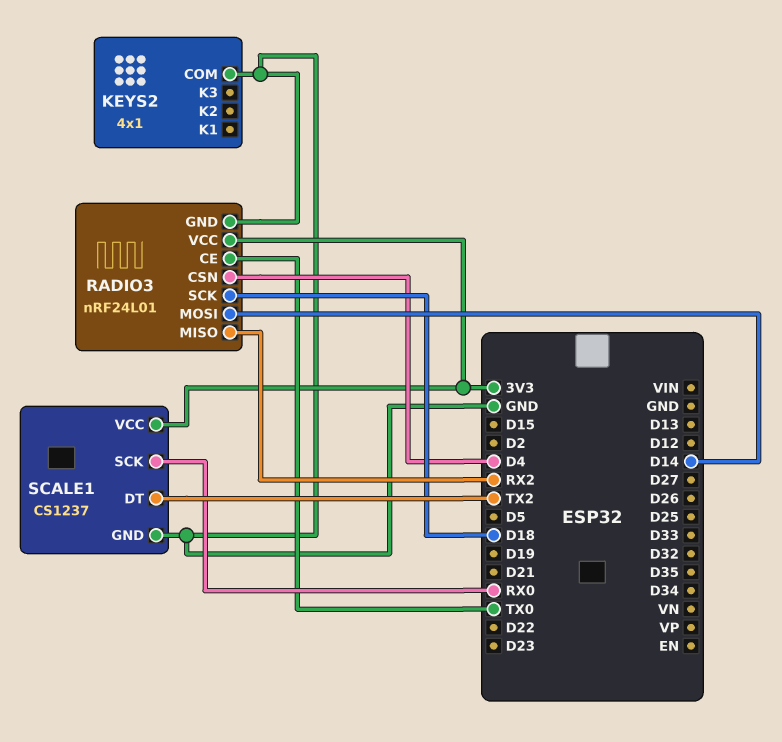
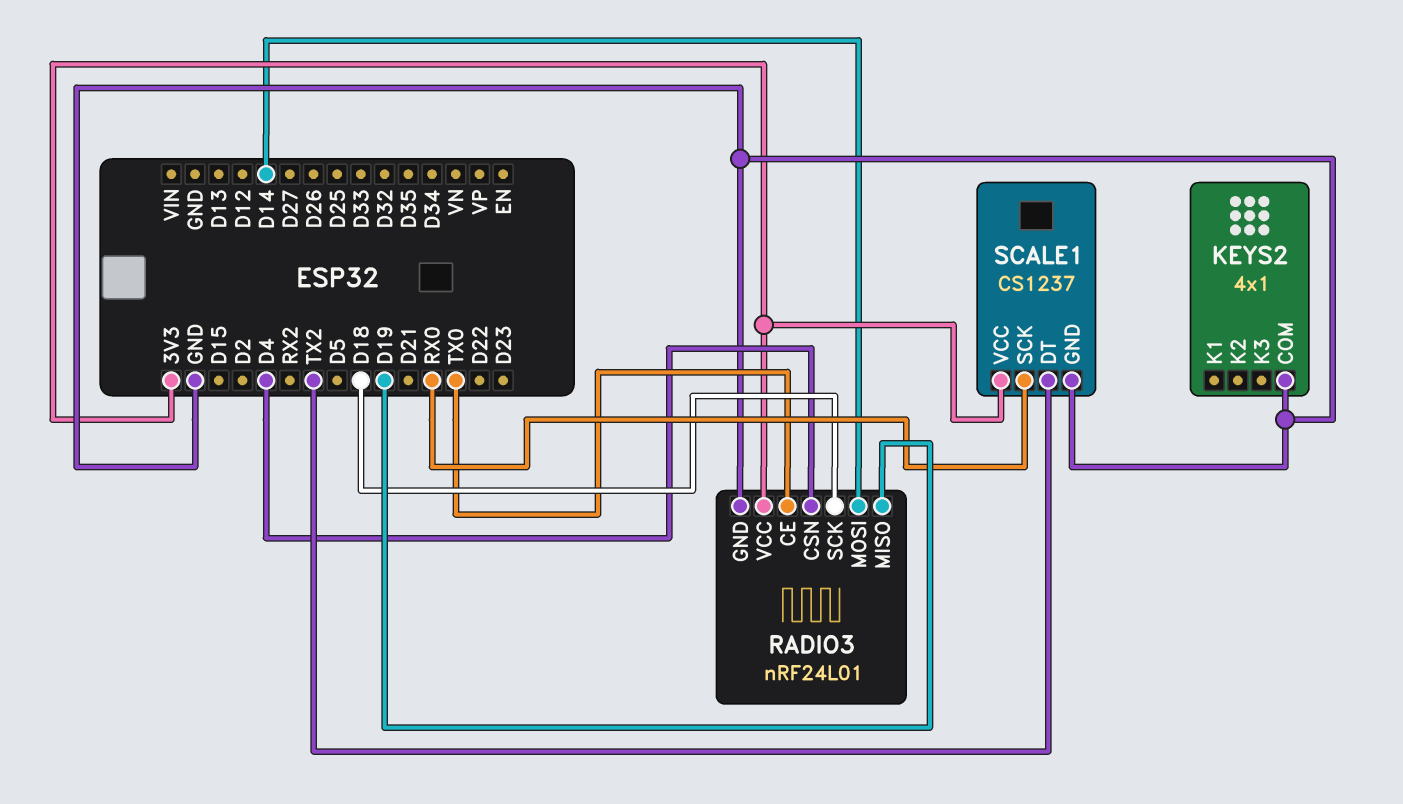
RADIO3 pin MISO: RX2 -> D19

